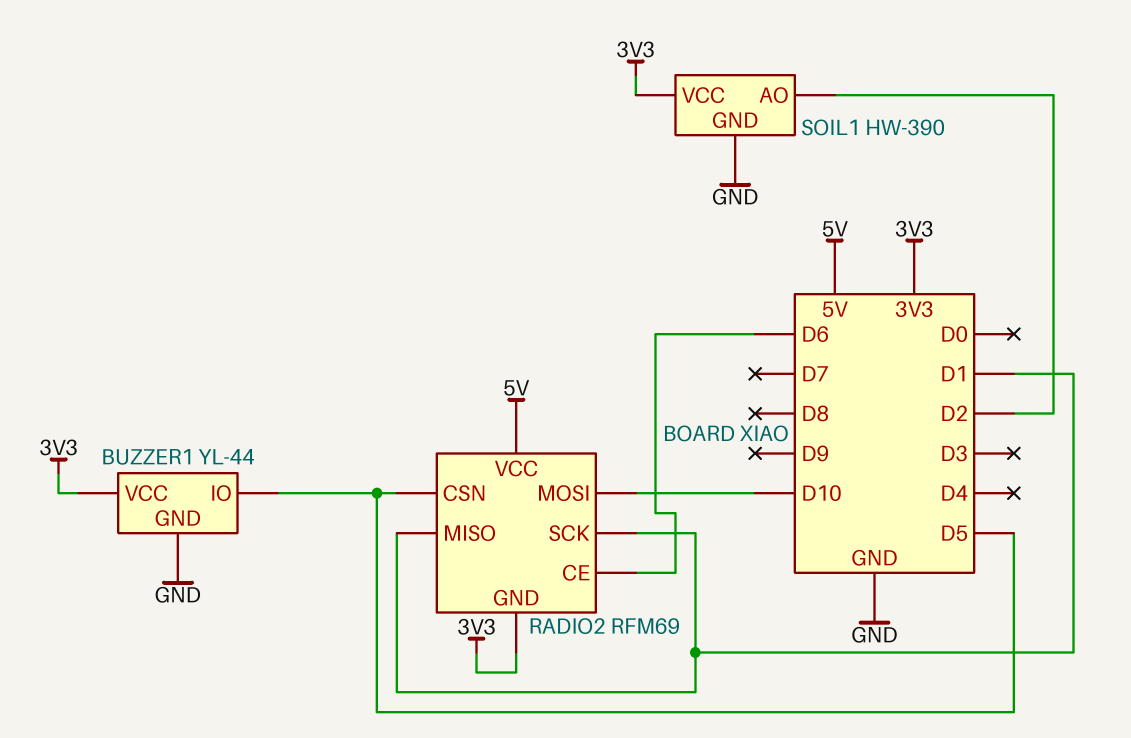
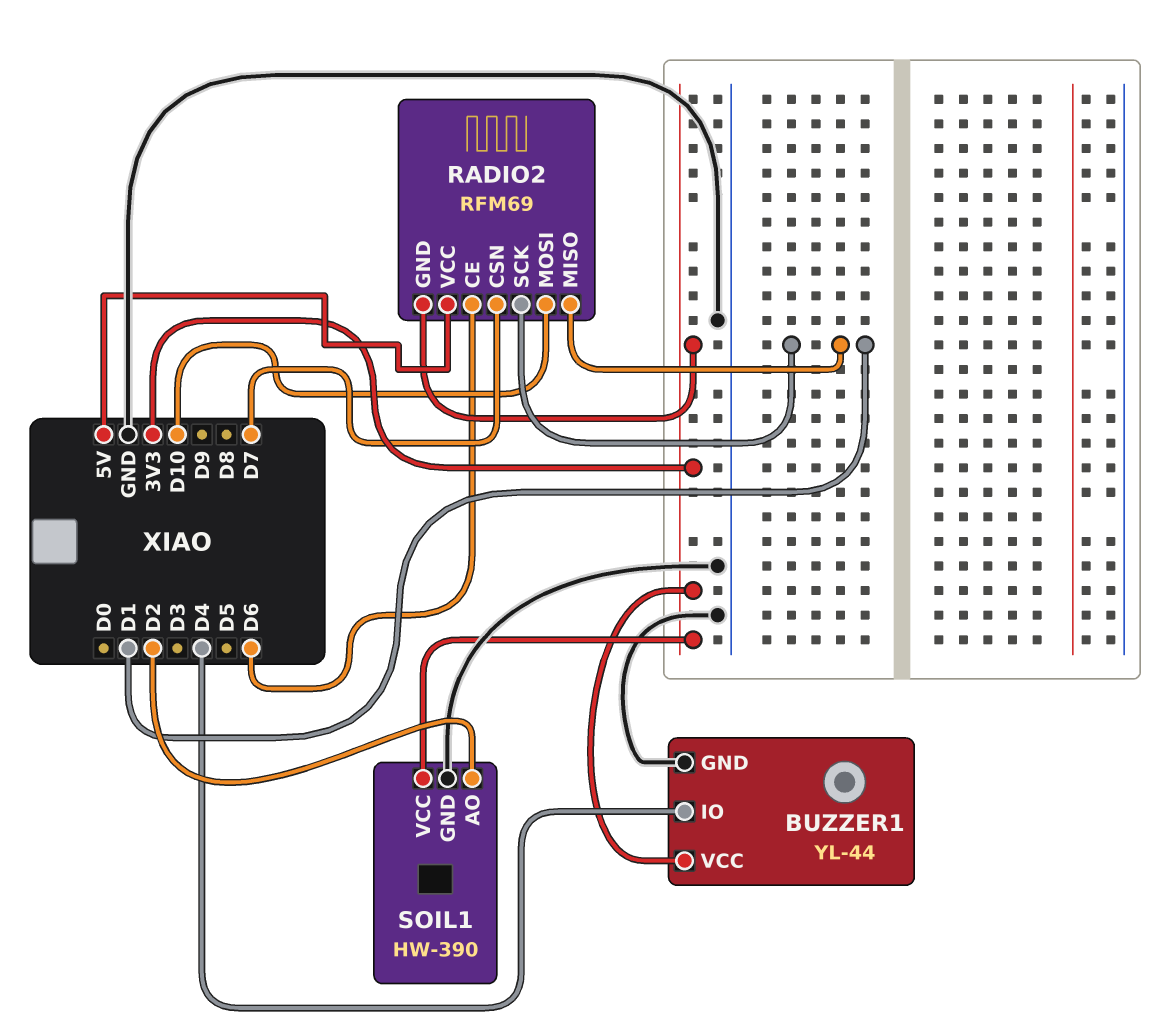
BUZZER1 pin IO: D5 -> D4
RADIO2 pin CSN: D5 -> D7

